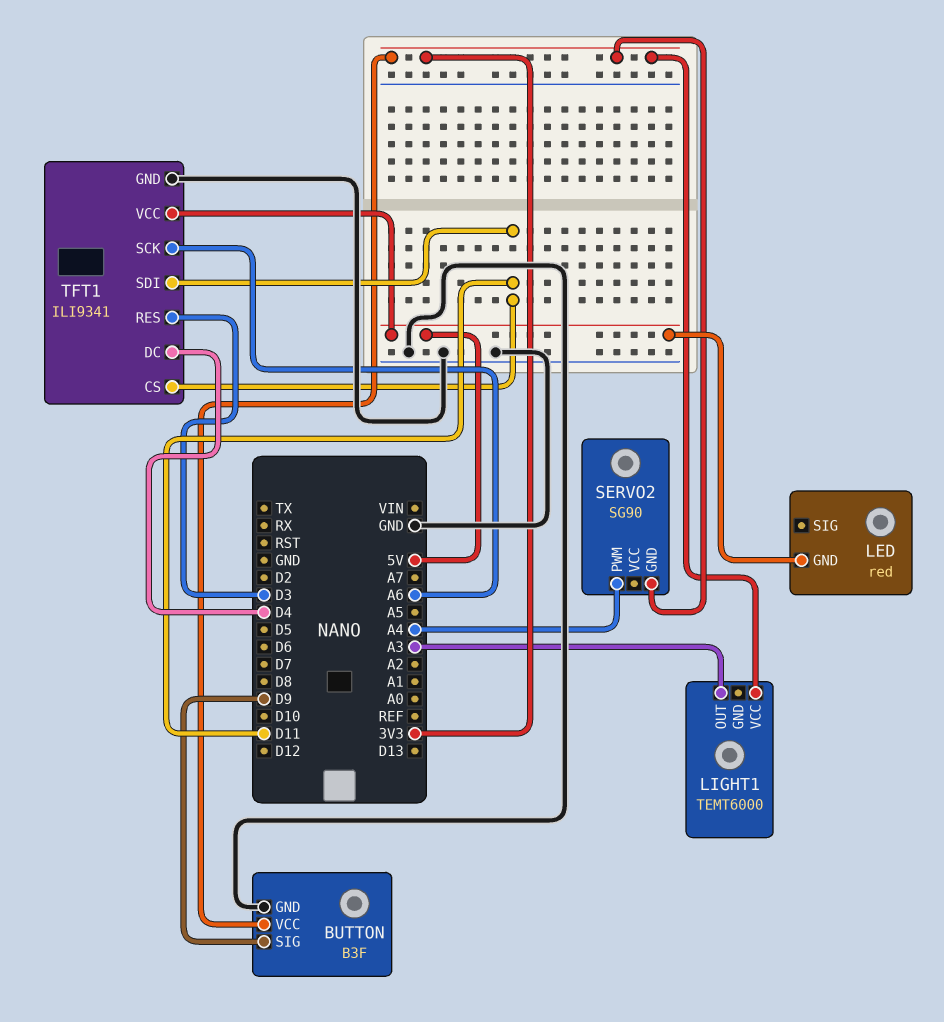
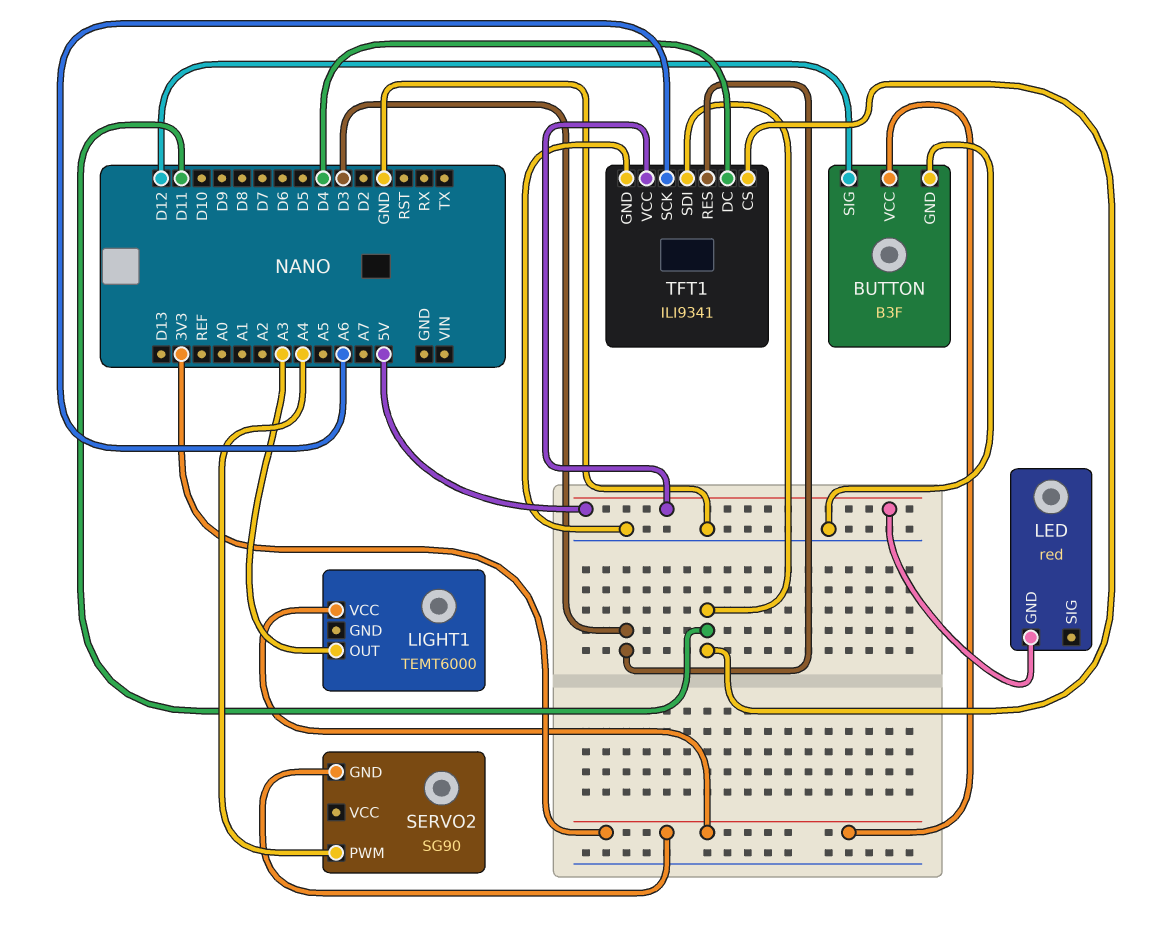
BUTTON pin SIG: D9 -> D12

